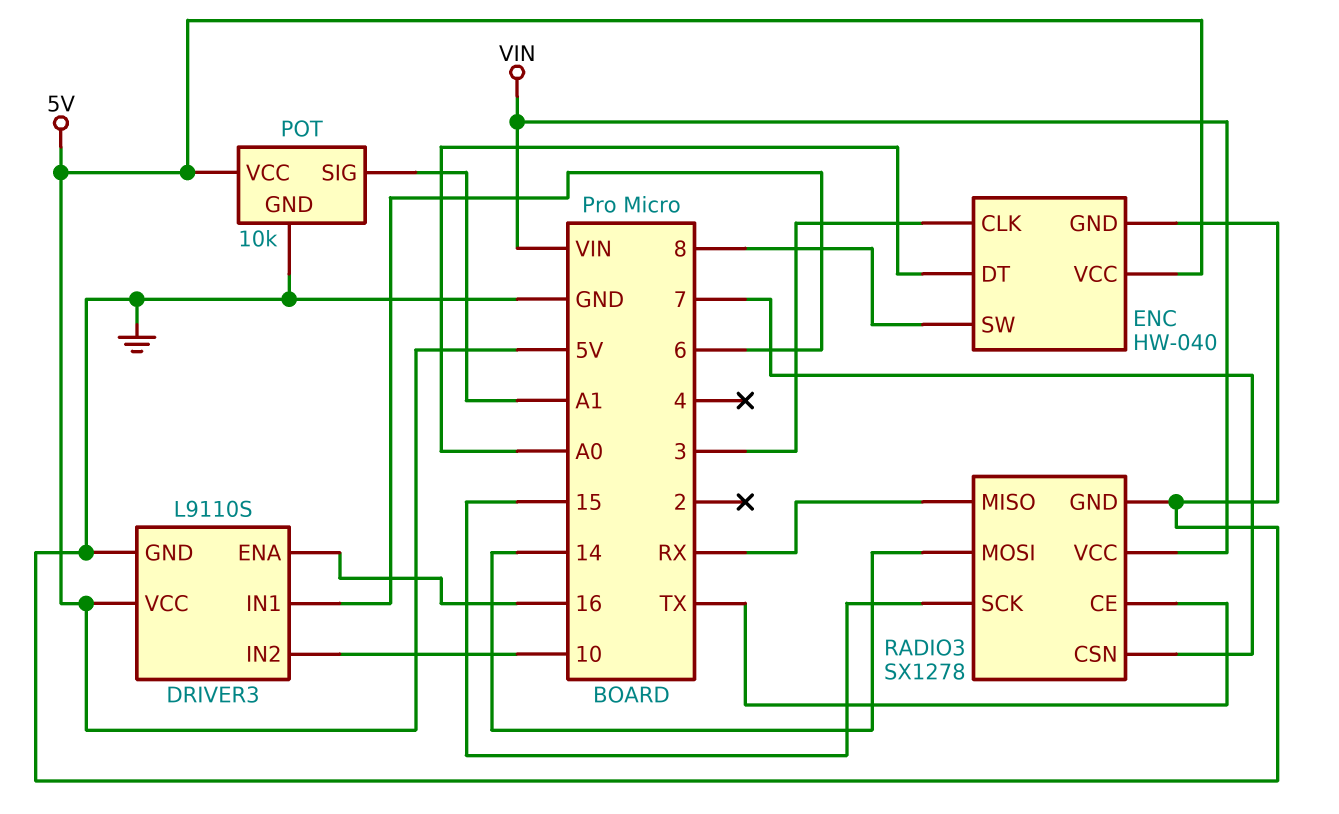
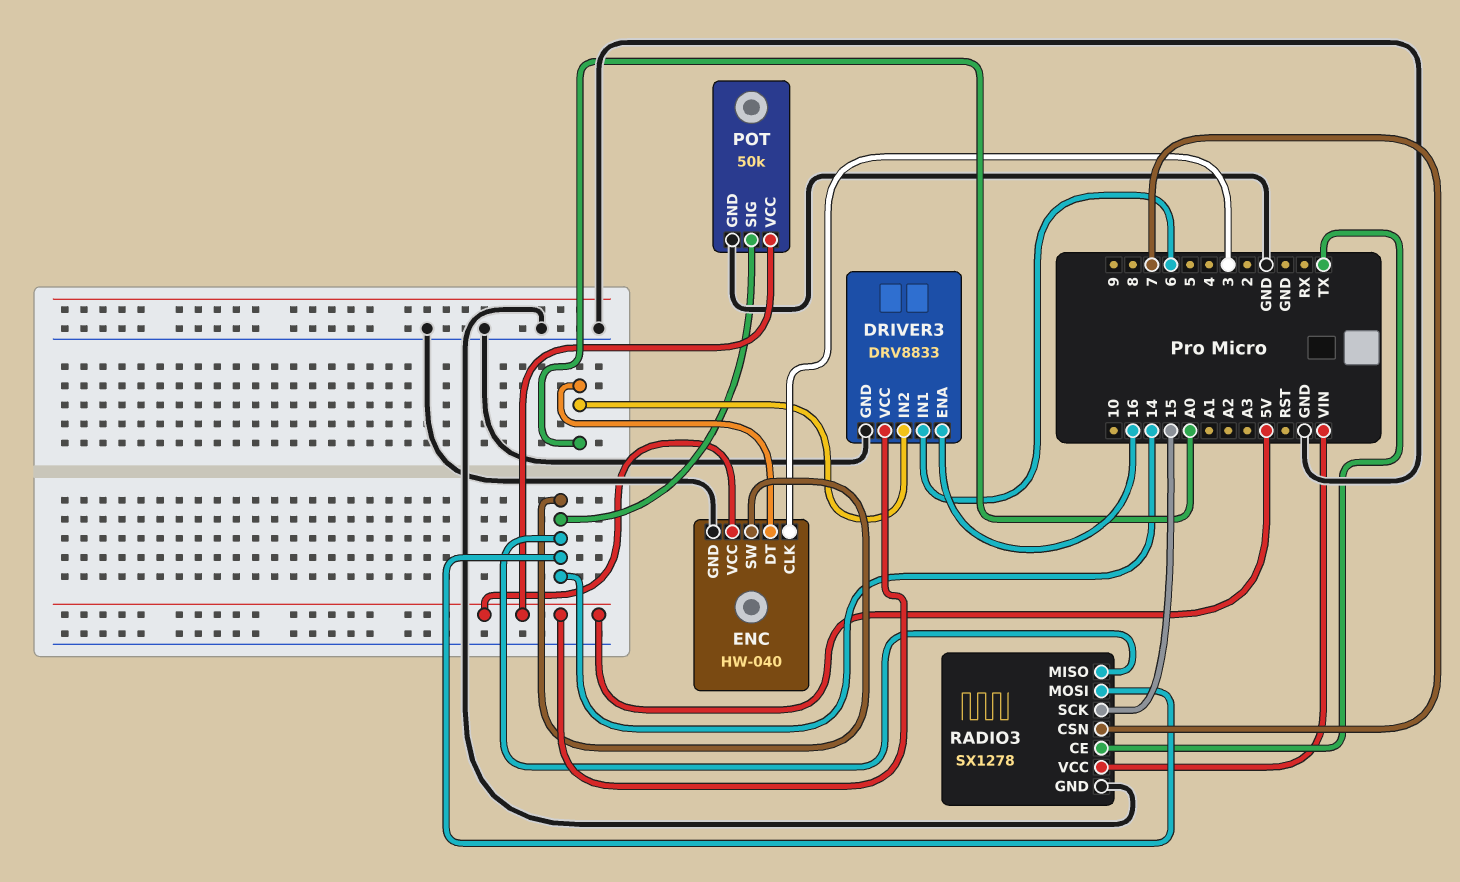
DRIVER3: L9110S -> DRV8833
DRIVER3 pin IN2: 10 -> A0
ENC pin SW: 8 -> 14
POT: 10k -> 50k
POT pin SIG: A1 -> 14
RADIO3 pin MISO: RX -> 14

